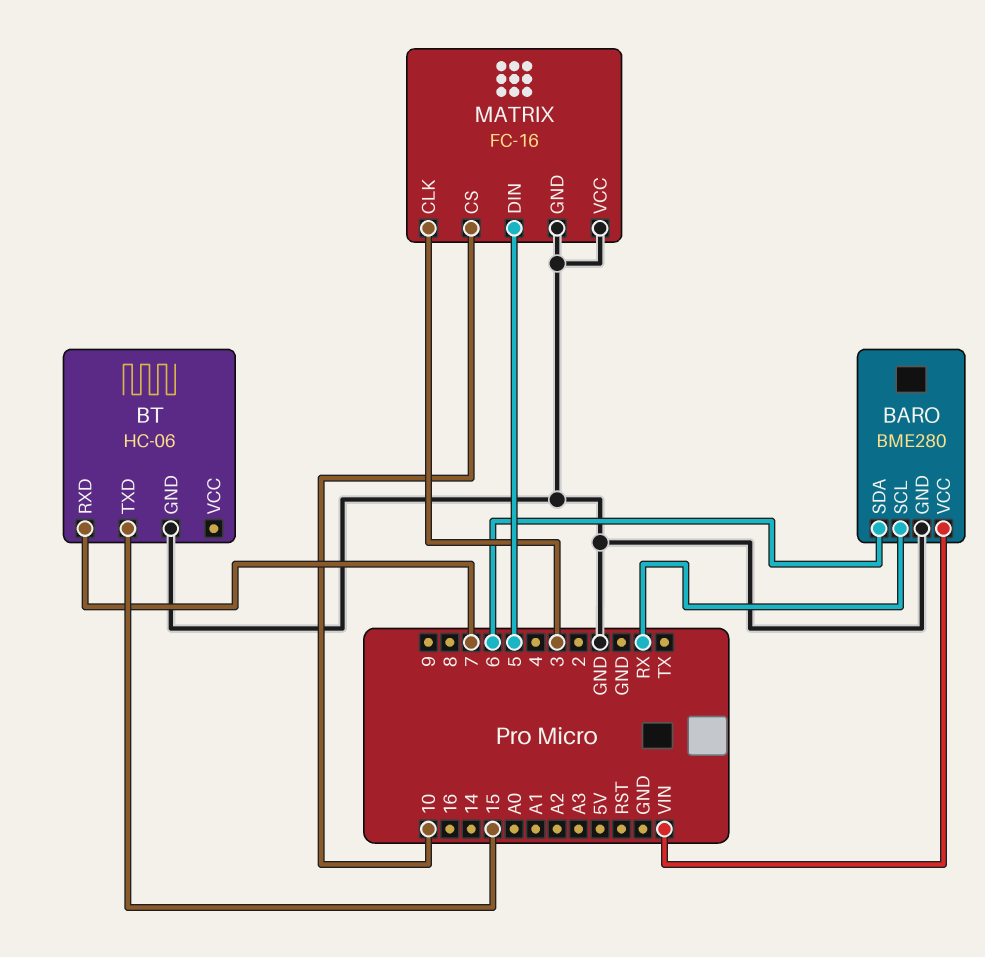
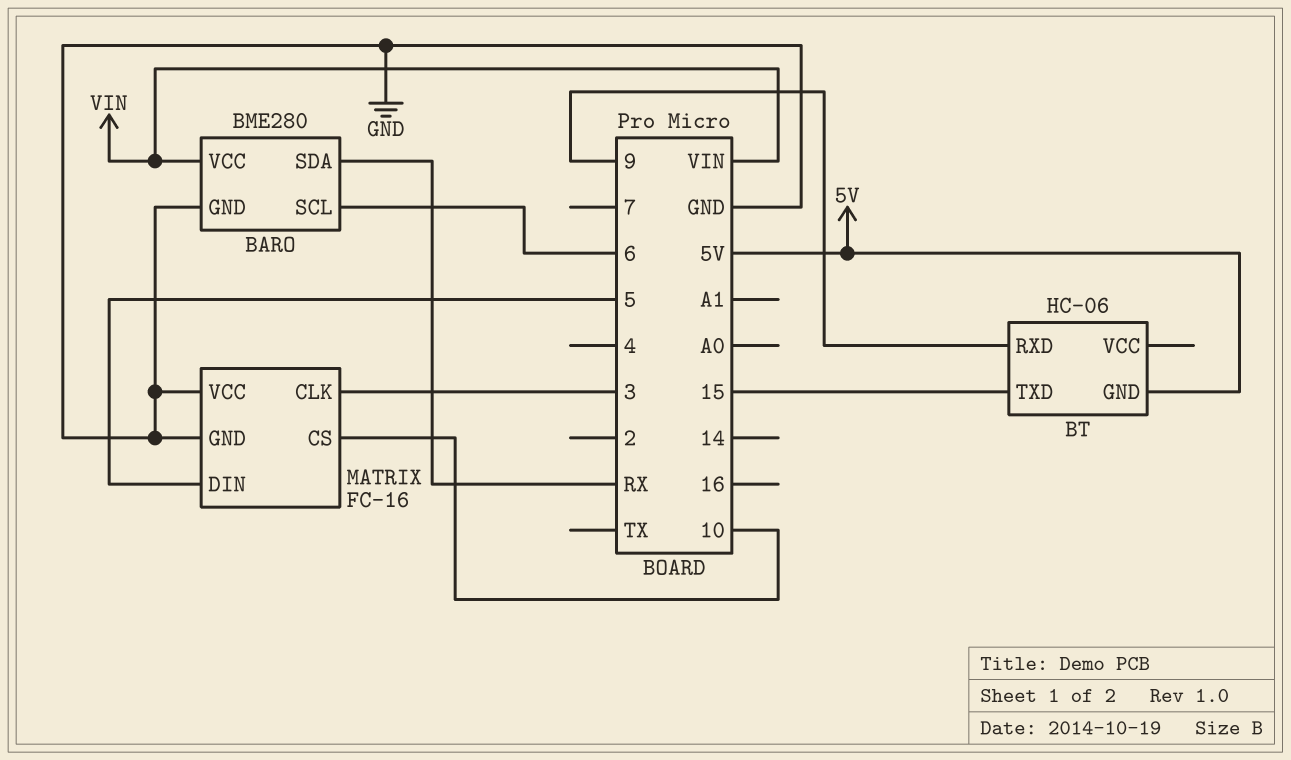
BARO pin SCL: RX -> 6
BARO pin SDA: 6 -> RX
BT pin GND: GND -> 5V
BT pin RXD: 7 -> 9

